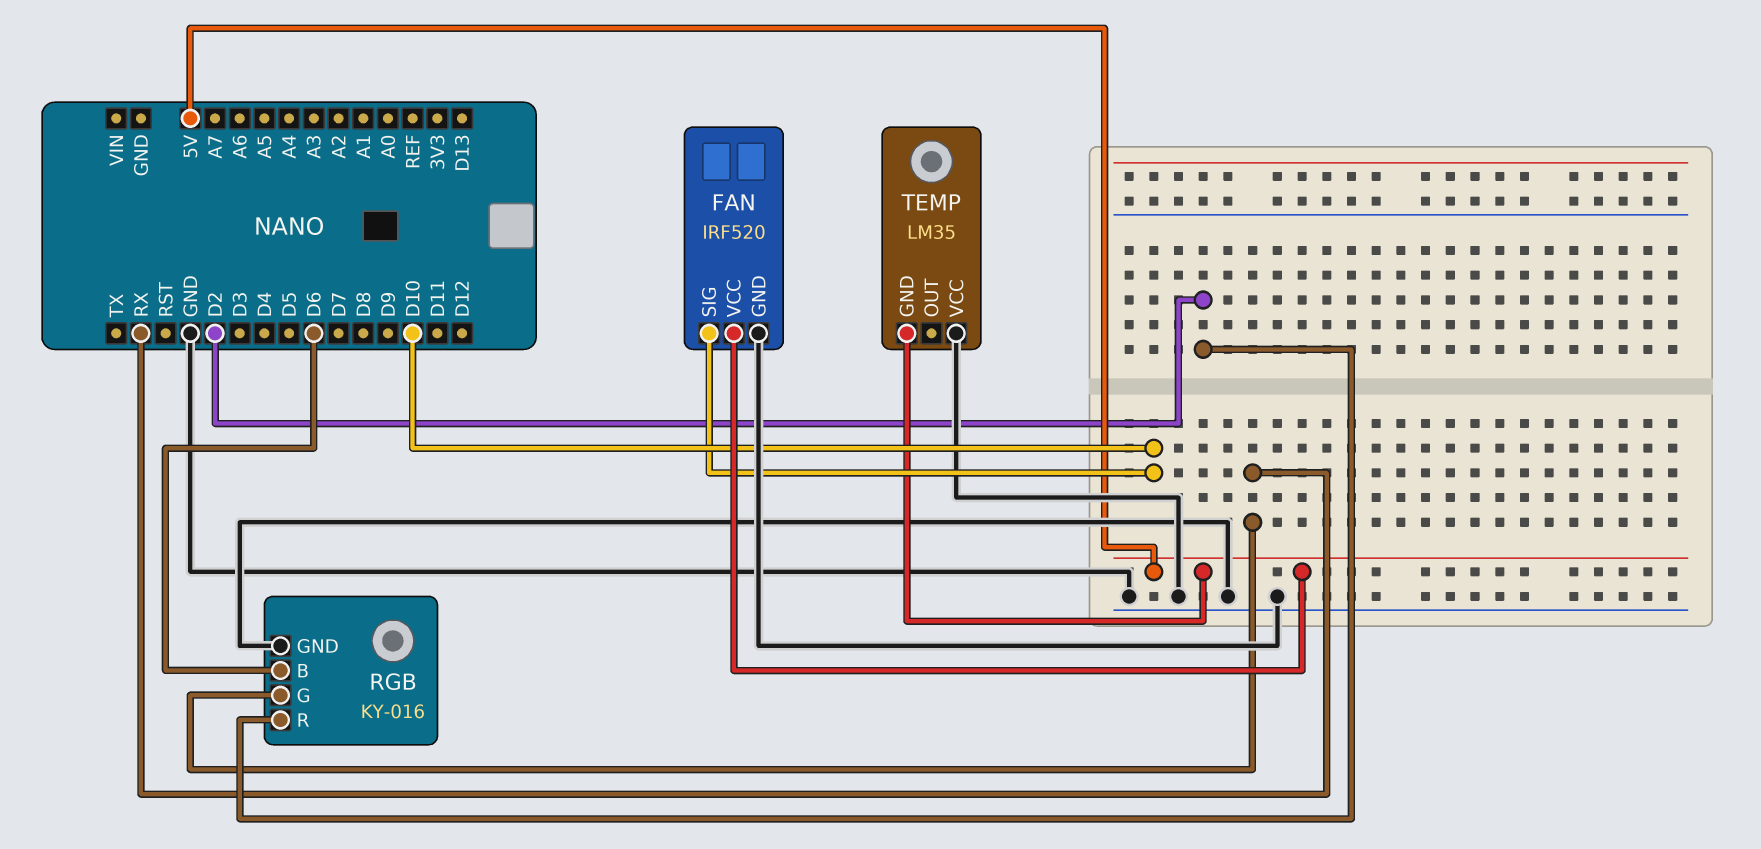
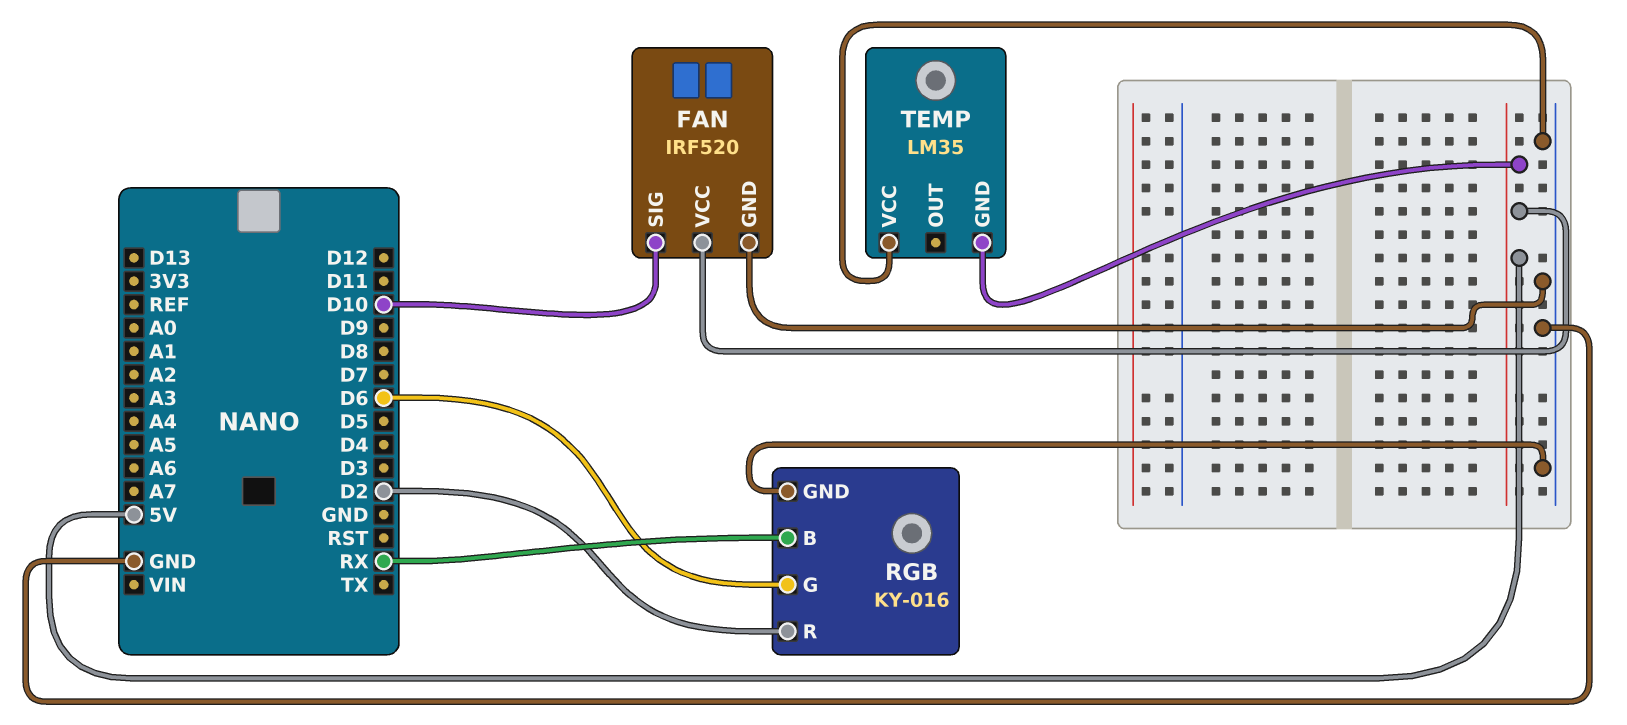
RGB pin B: D6 -> RX
RGB pin G: RX -> D6

